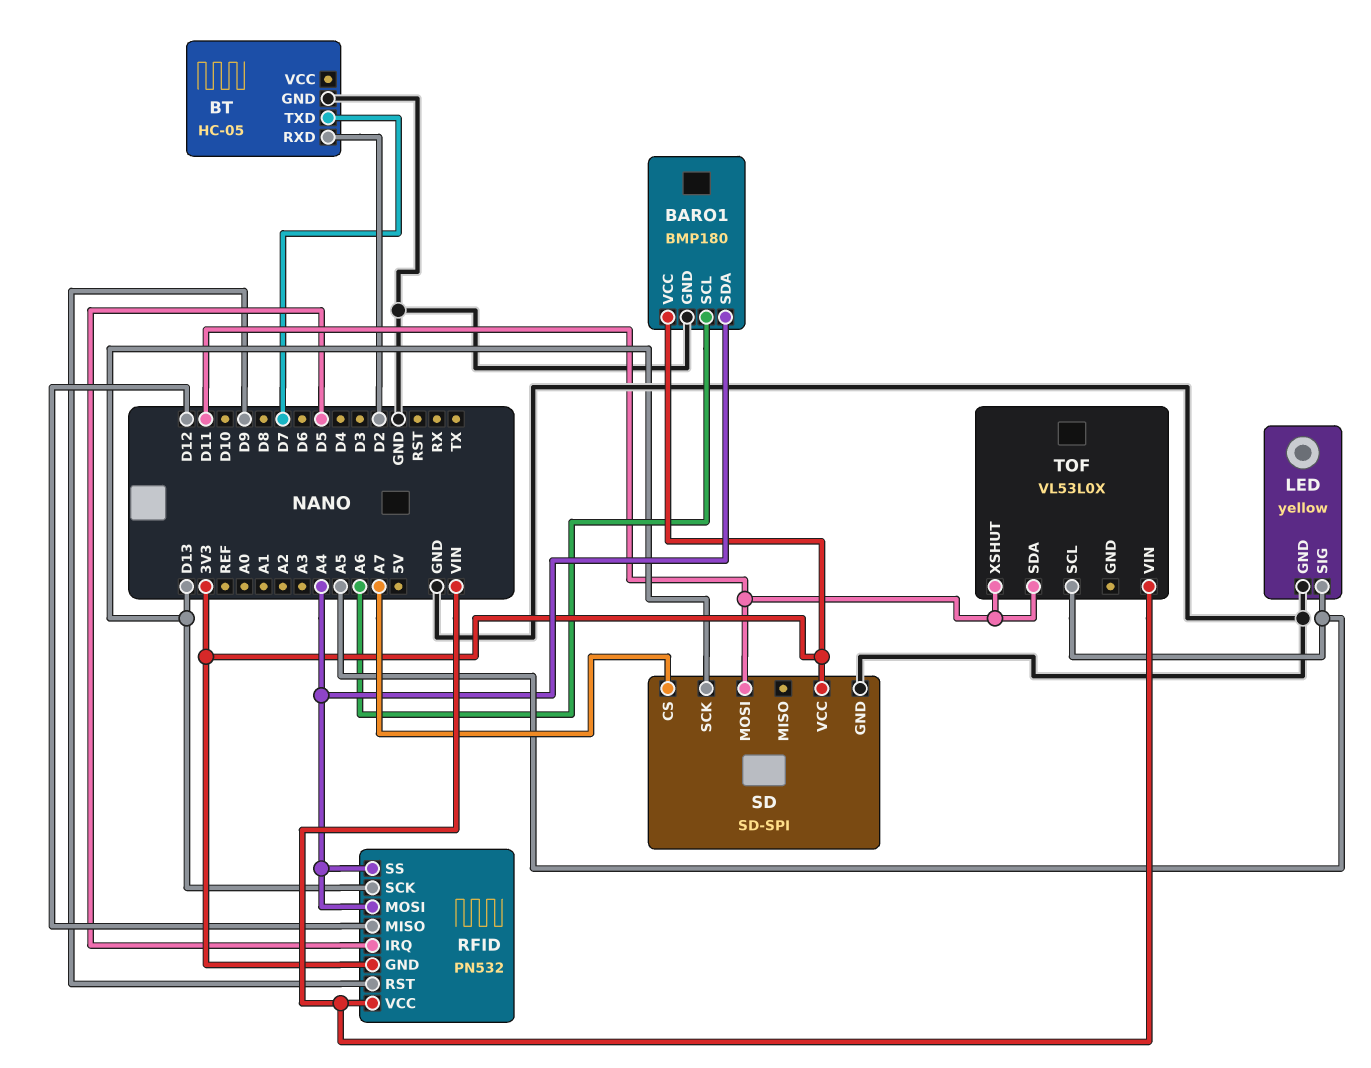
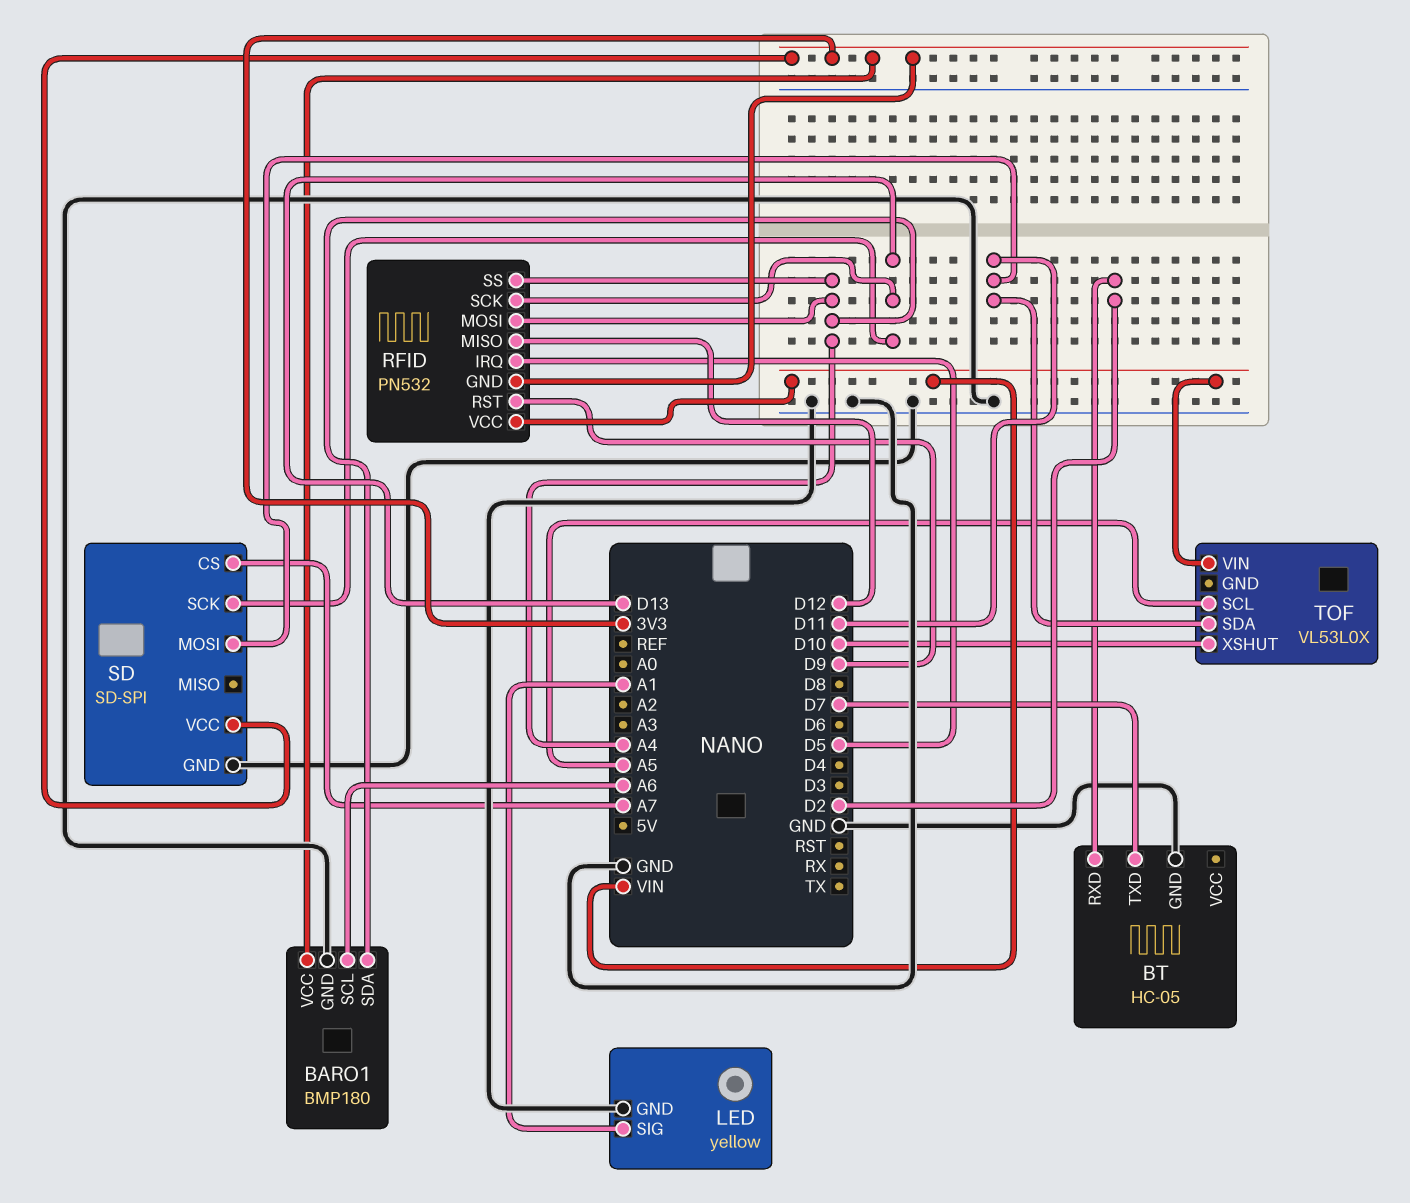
LED pin SIG: A5 -> A1
TOF pin XSHUT: D11 -> D10

